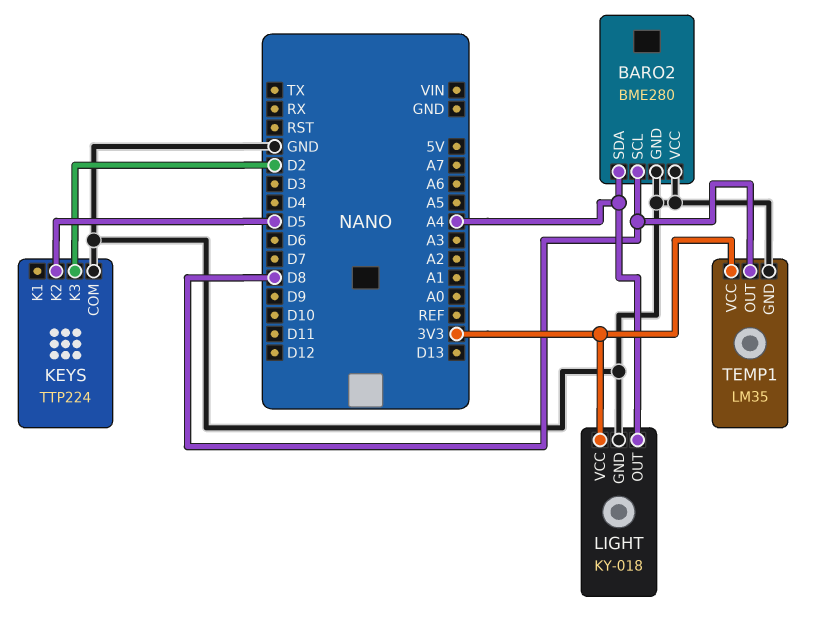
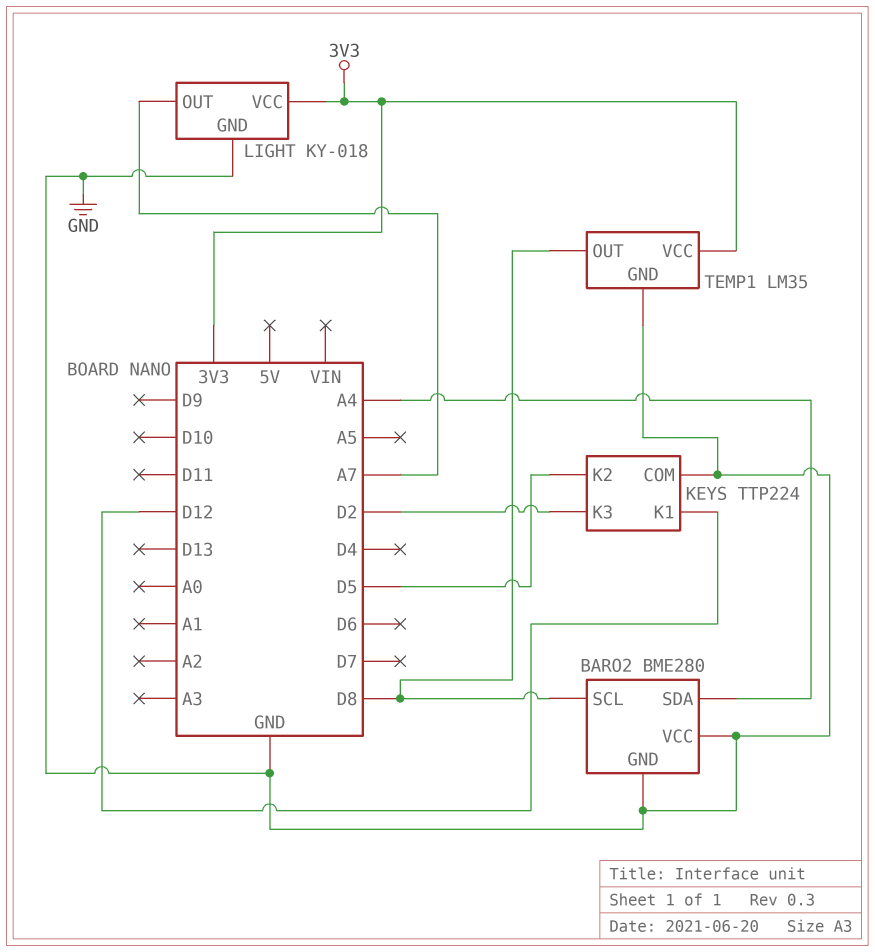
KEYS pin K1: none -> D12
LIGHT pin OUT: A4 -> A7

